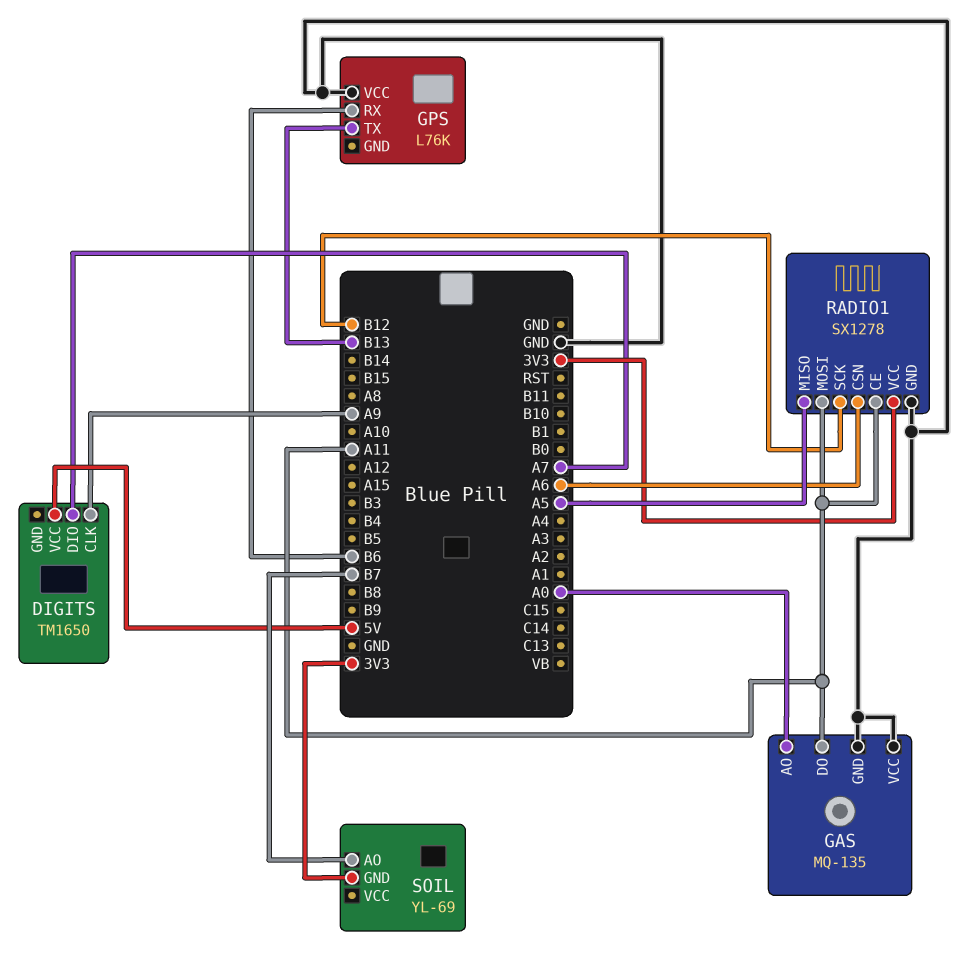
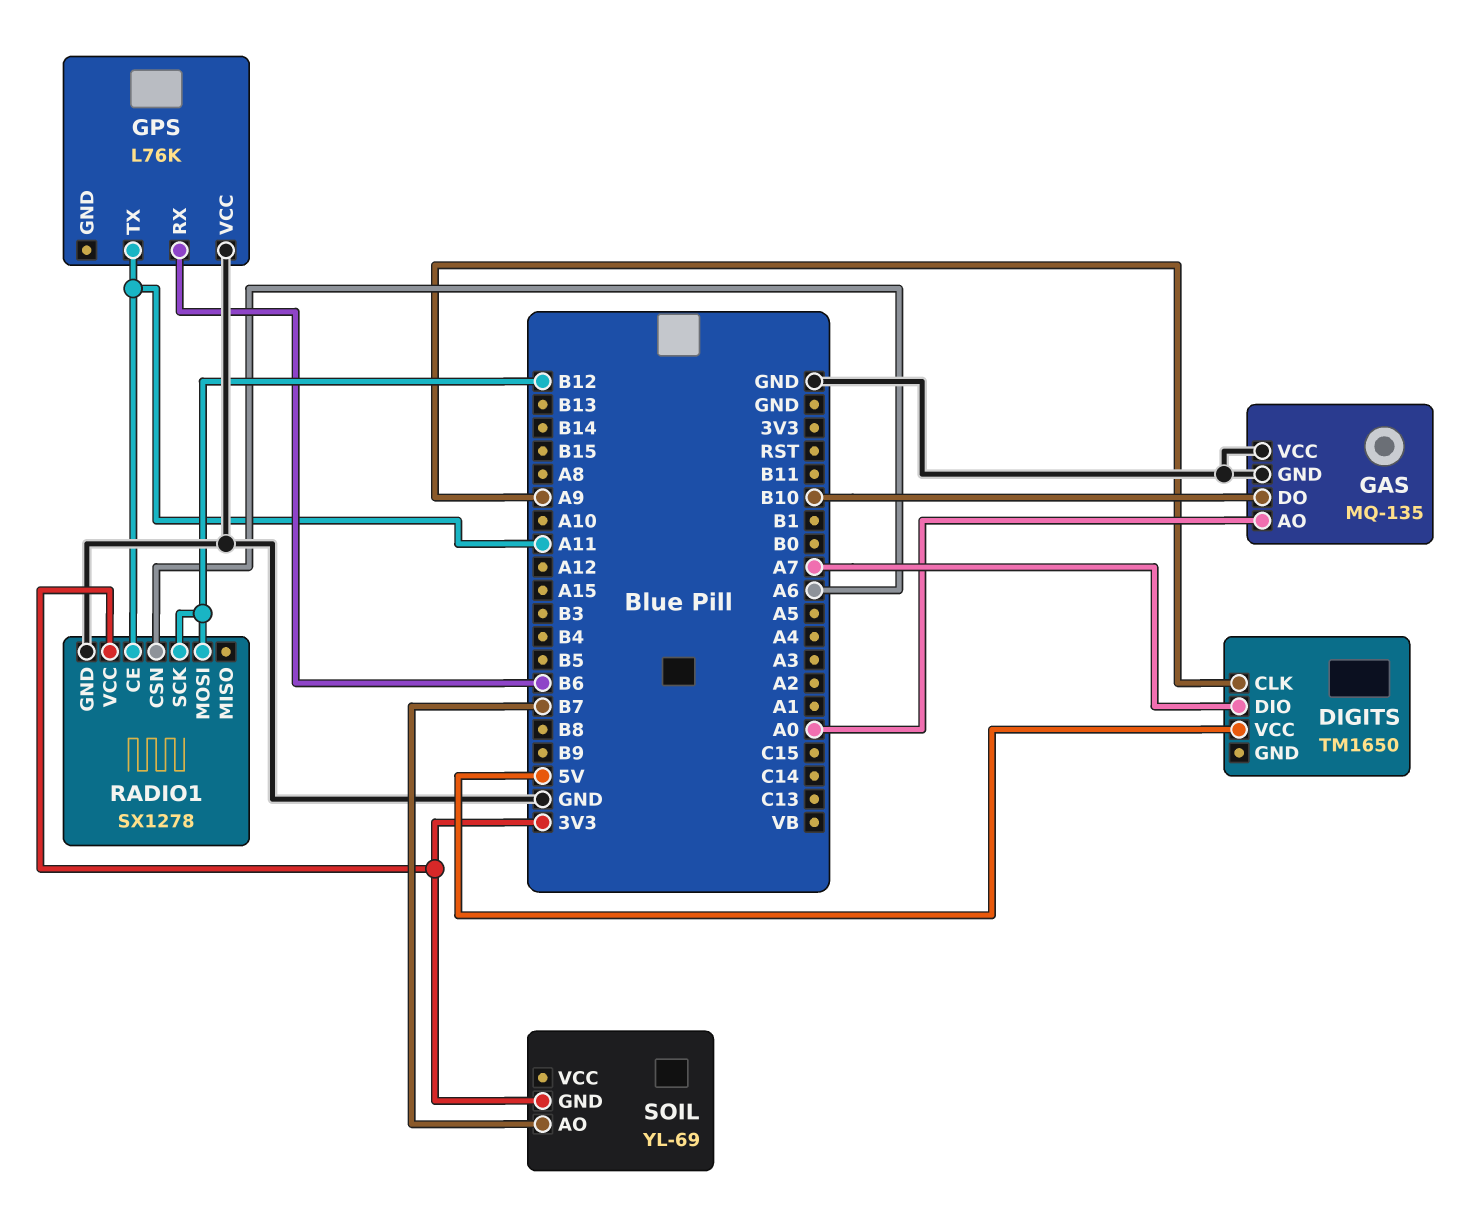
GAS pin DO: A11 -> B10
GPS pin TX: B13 -> A11
RADIO1 pin MISO: A5 -> none
RADIO1 pin MOSI: A11 -> B12

